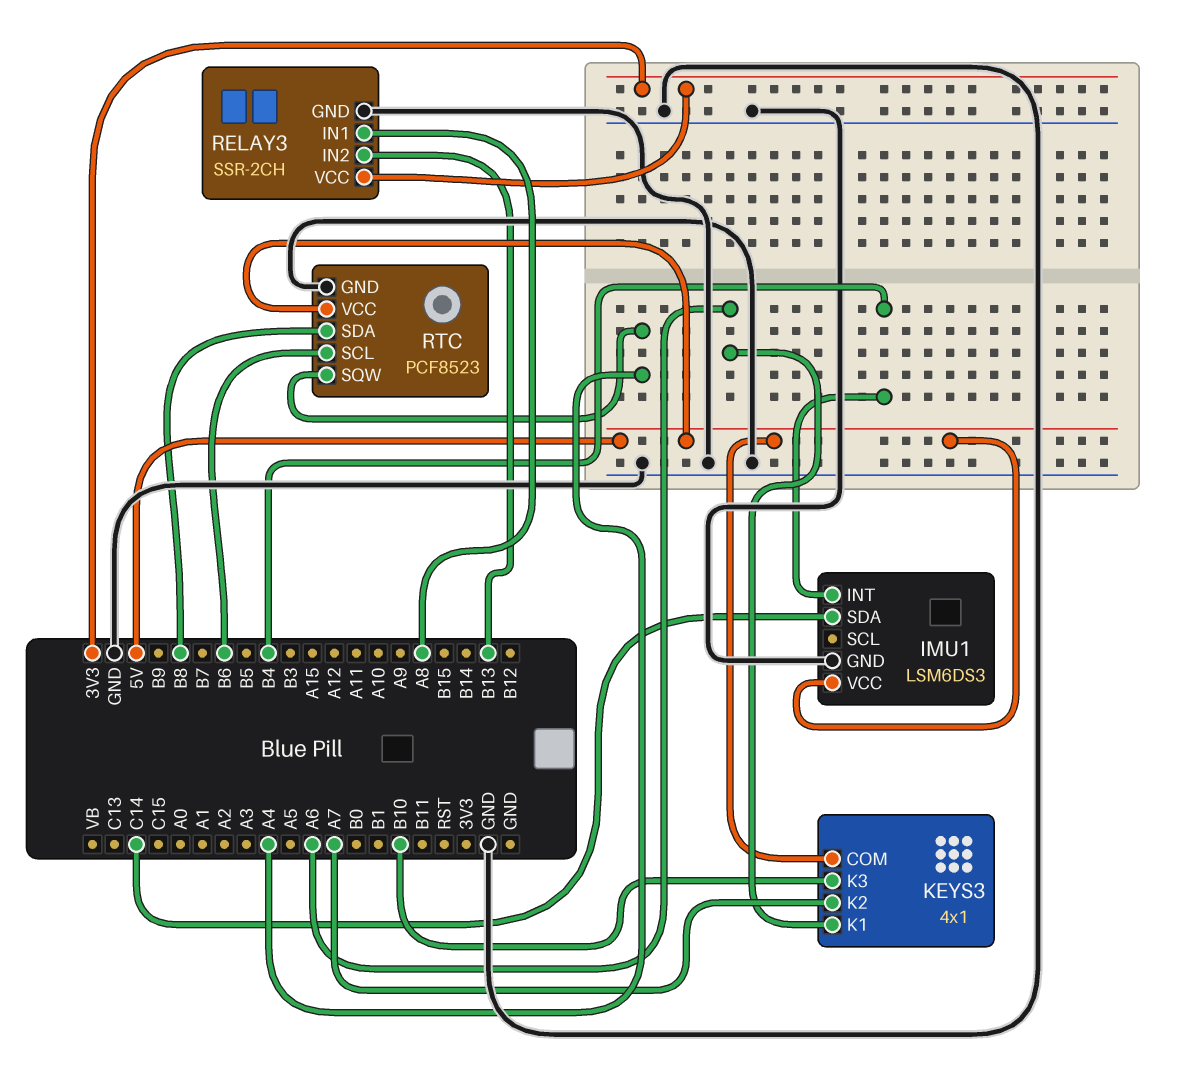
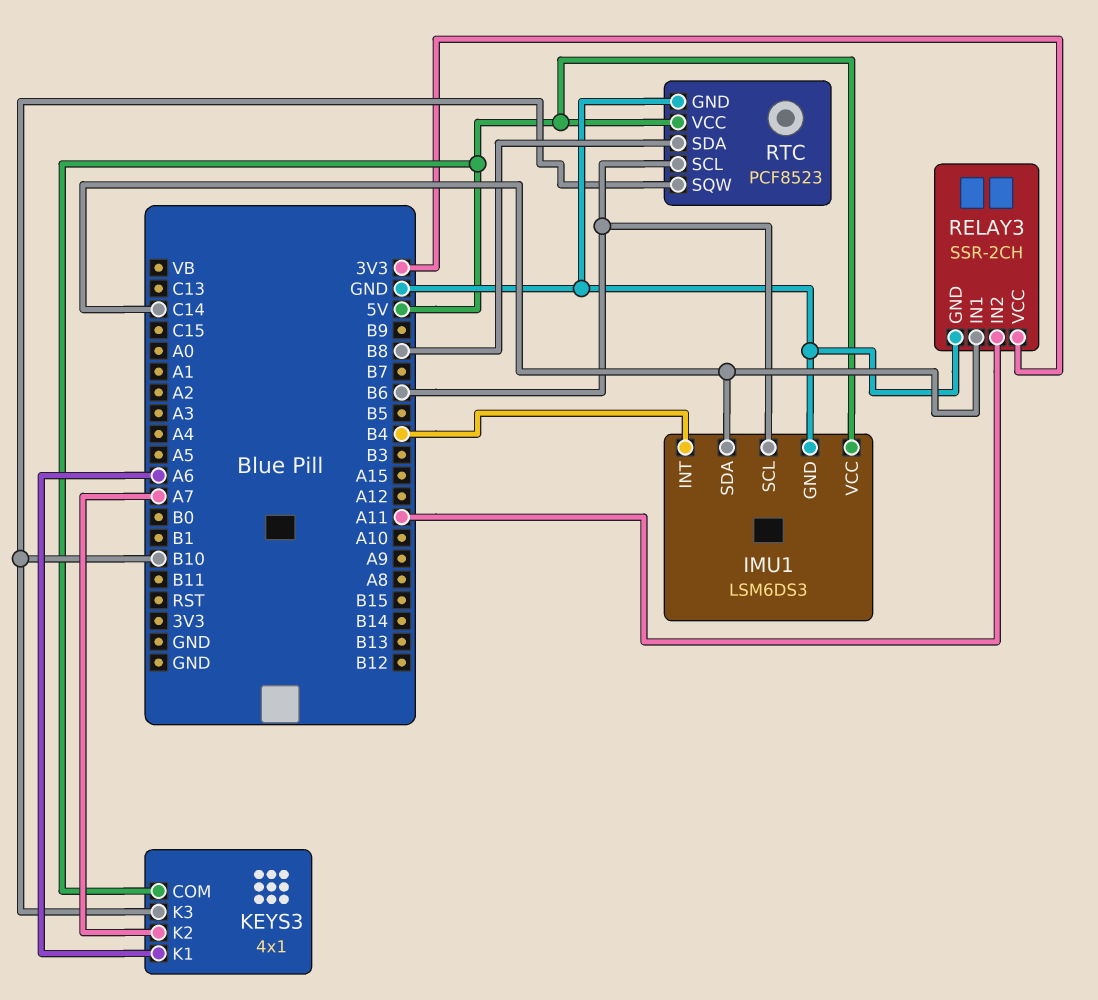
IMU1 pin SCL: none -> B6
RELAY3 pin IN1: A8 -> C14
RELAY3 pin IN2: B13 -> A11
RTC pin SQW: A4 -> B10

